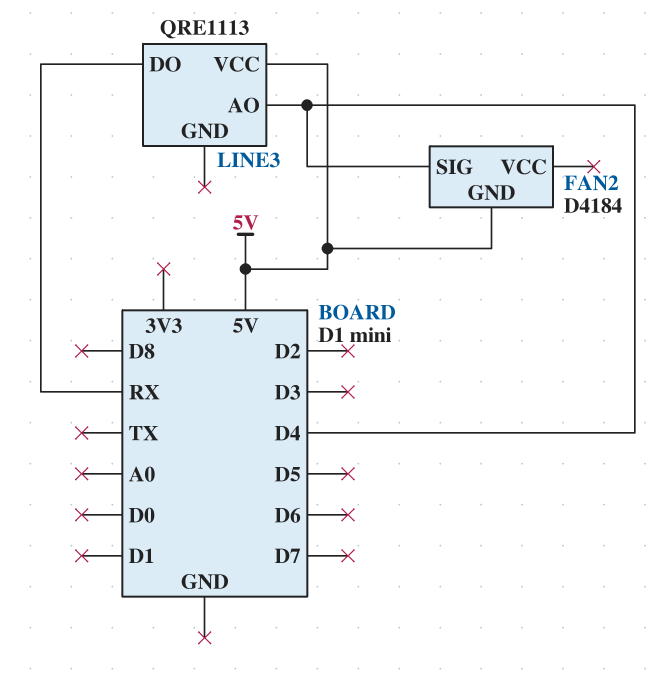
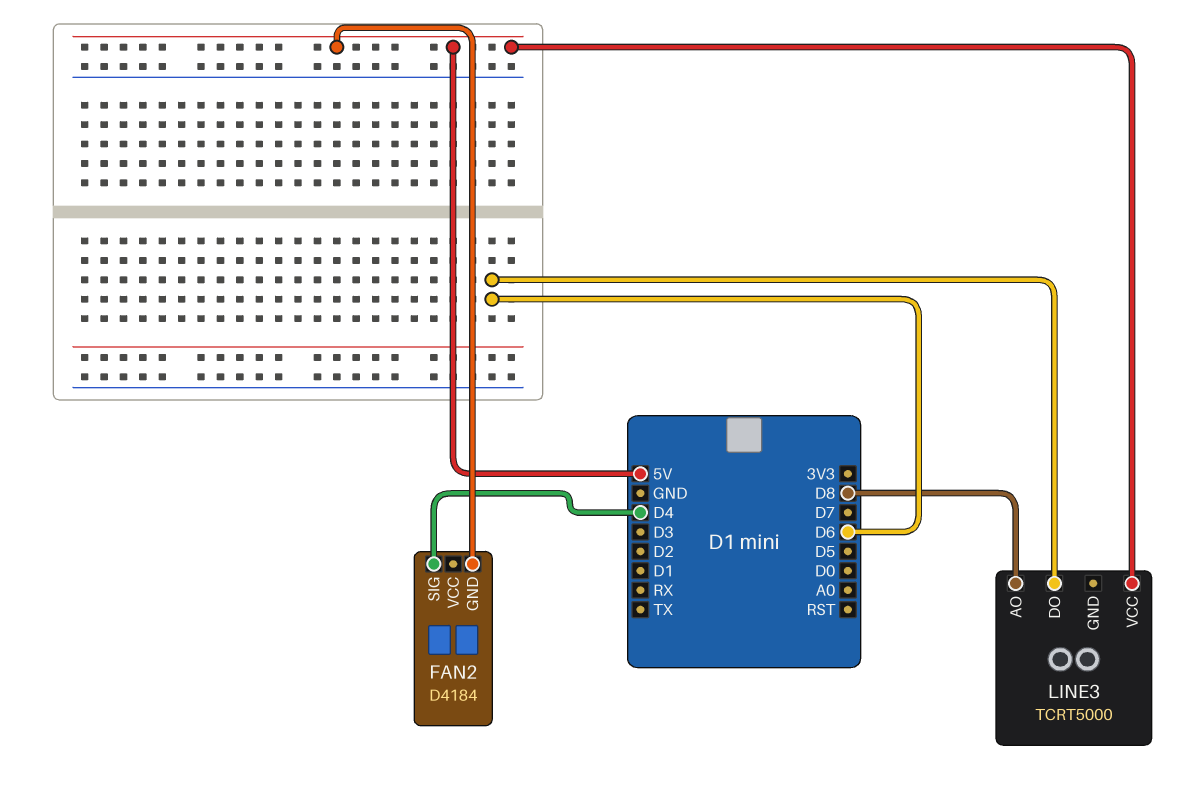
LINE3: QRE1113 -> TCRT5000
LINE3 pin AO: D4 -> D8
LINE3 pin DO: RX -> D6

